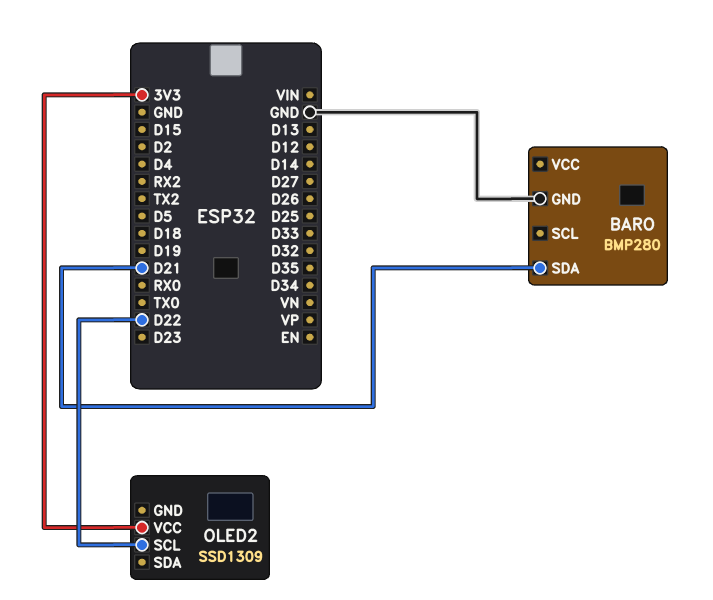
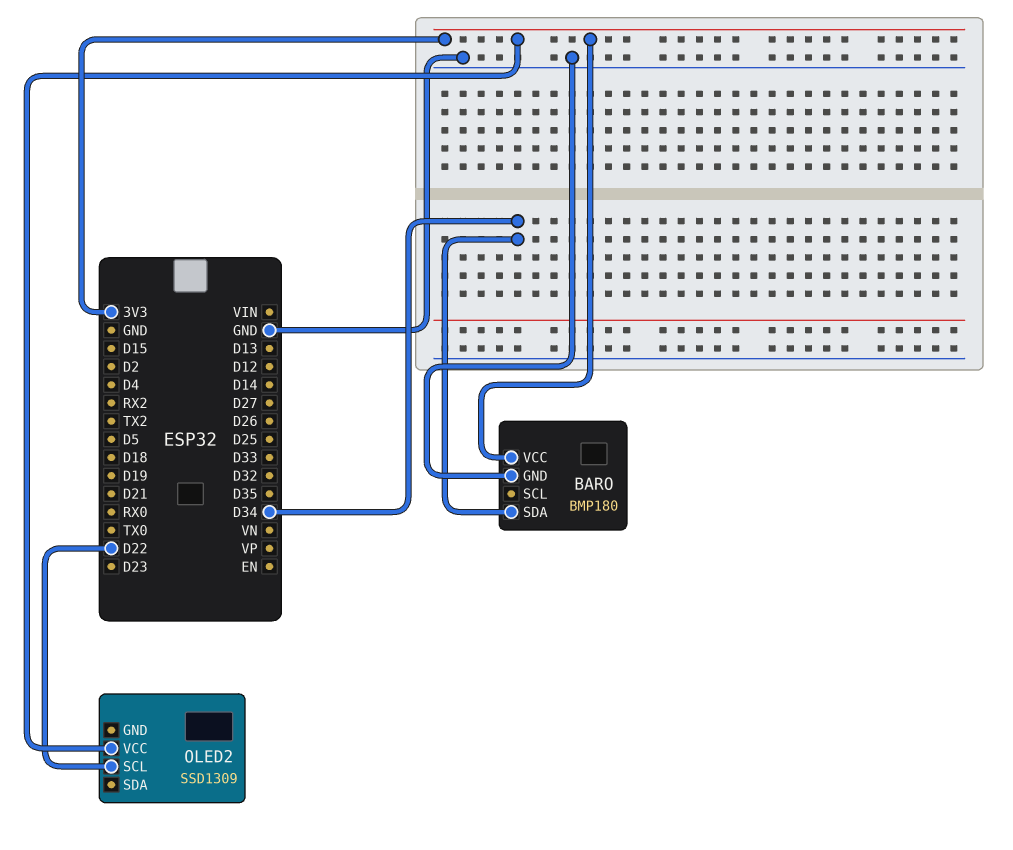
BARO: BMP280 -> BMP180
BARO pin SDA: D21 -> D34
BARO pin VCC: none -> 3V3

